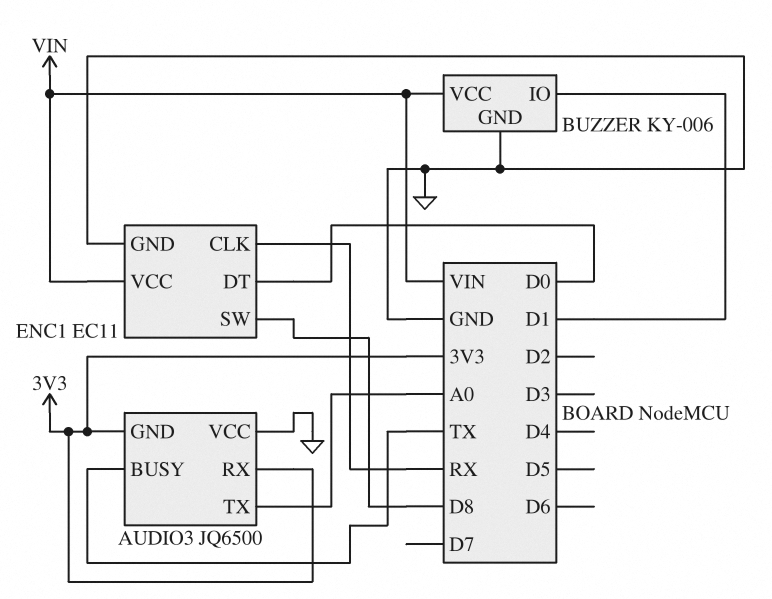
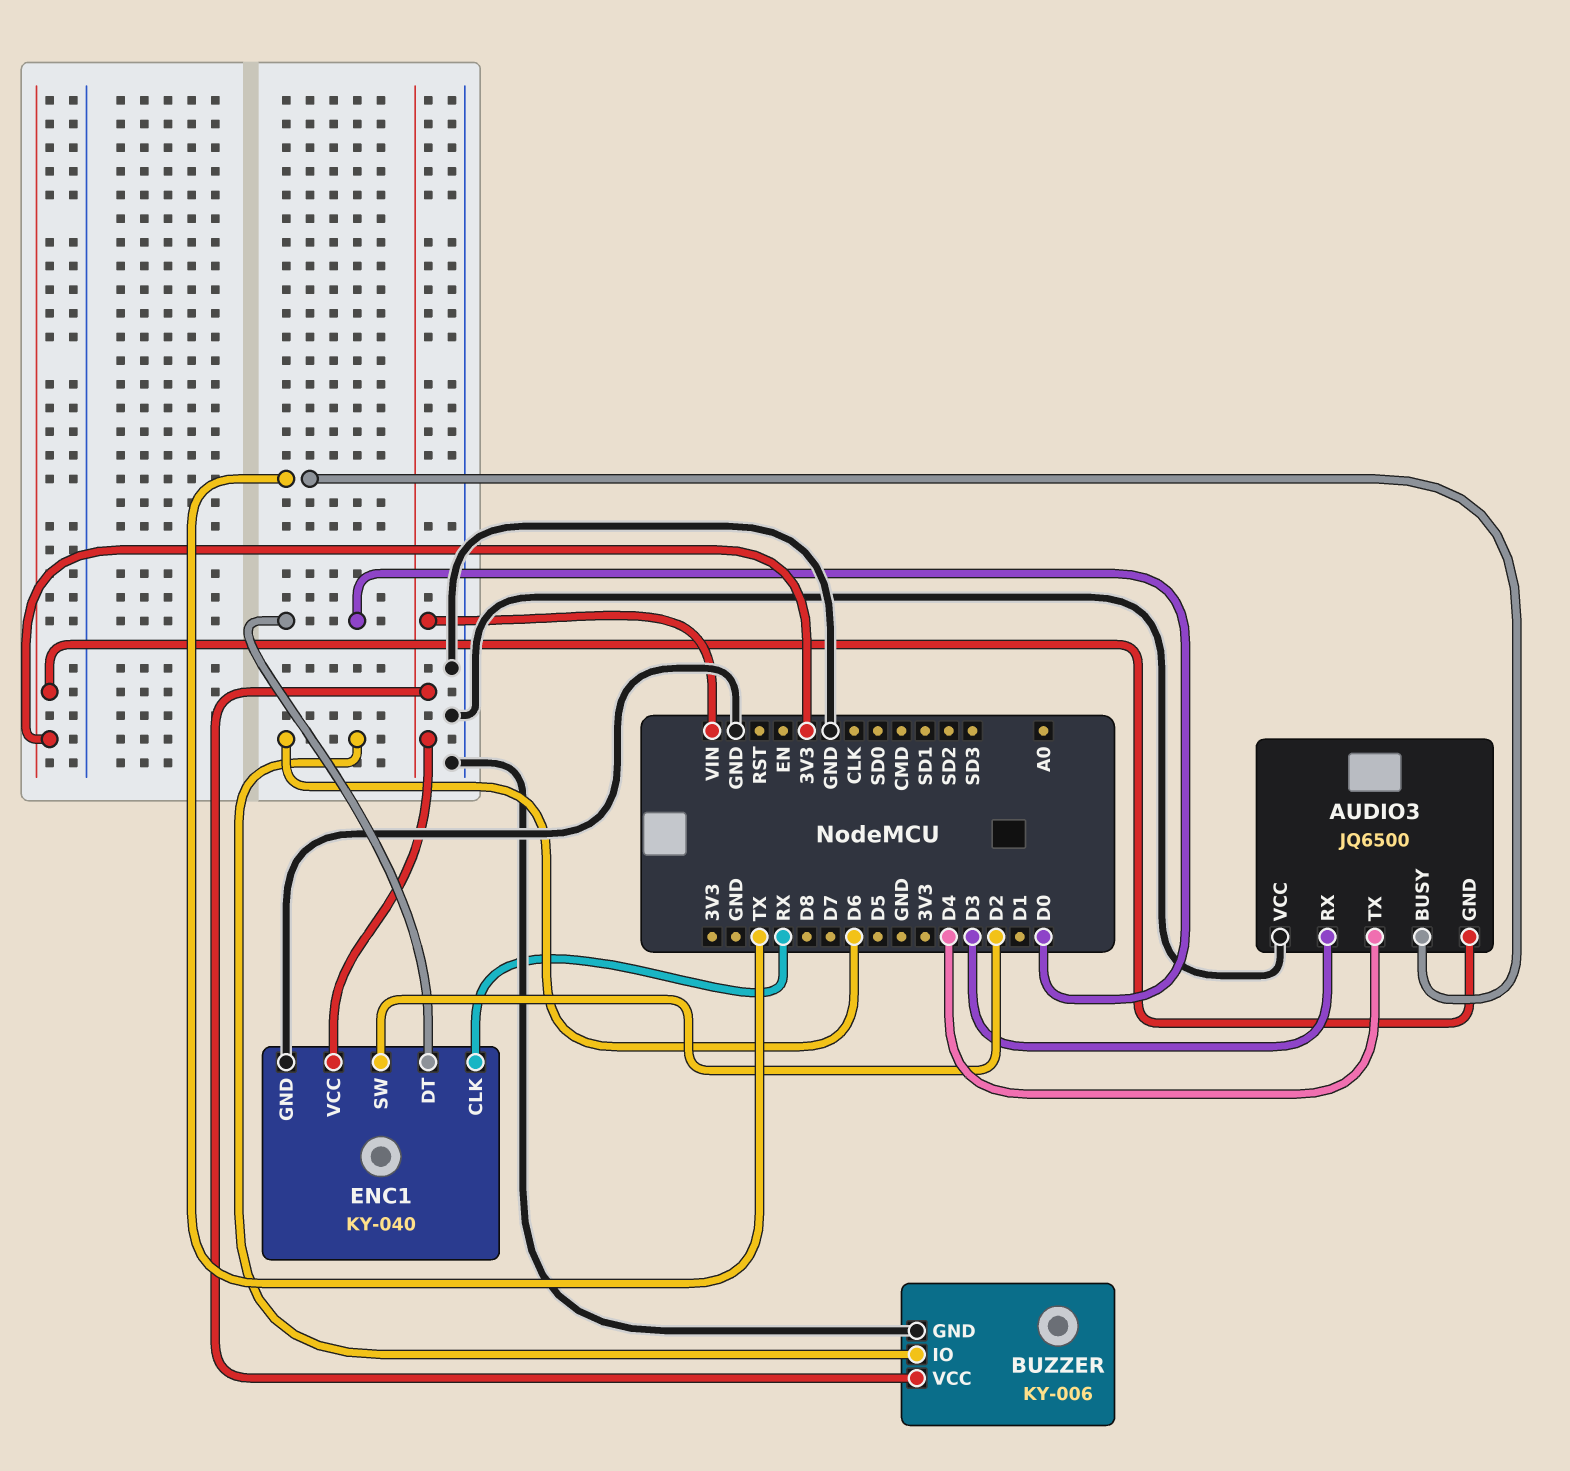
AUDIO3 pin RX: 3V3 -> D3
AUDIO3 pin TX: A0 -> D4
BUZZER pin IO: D1 -> D6
ENC1: EC11 -> KY-040
ENC1 pin SW: D8 -> D2

